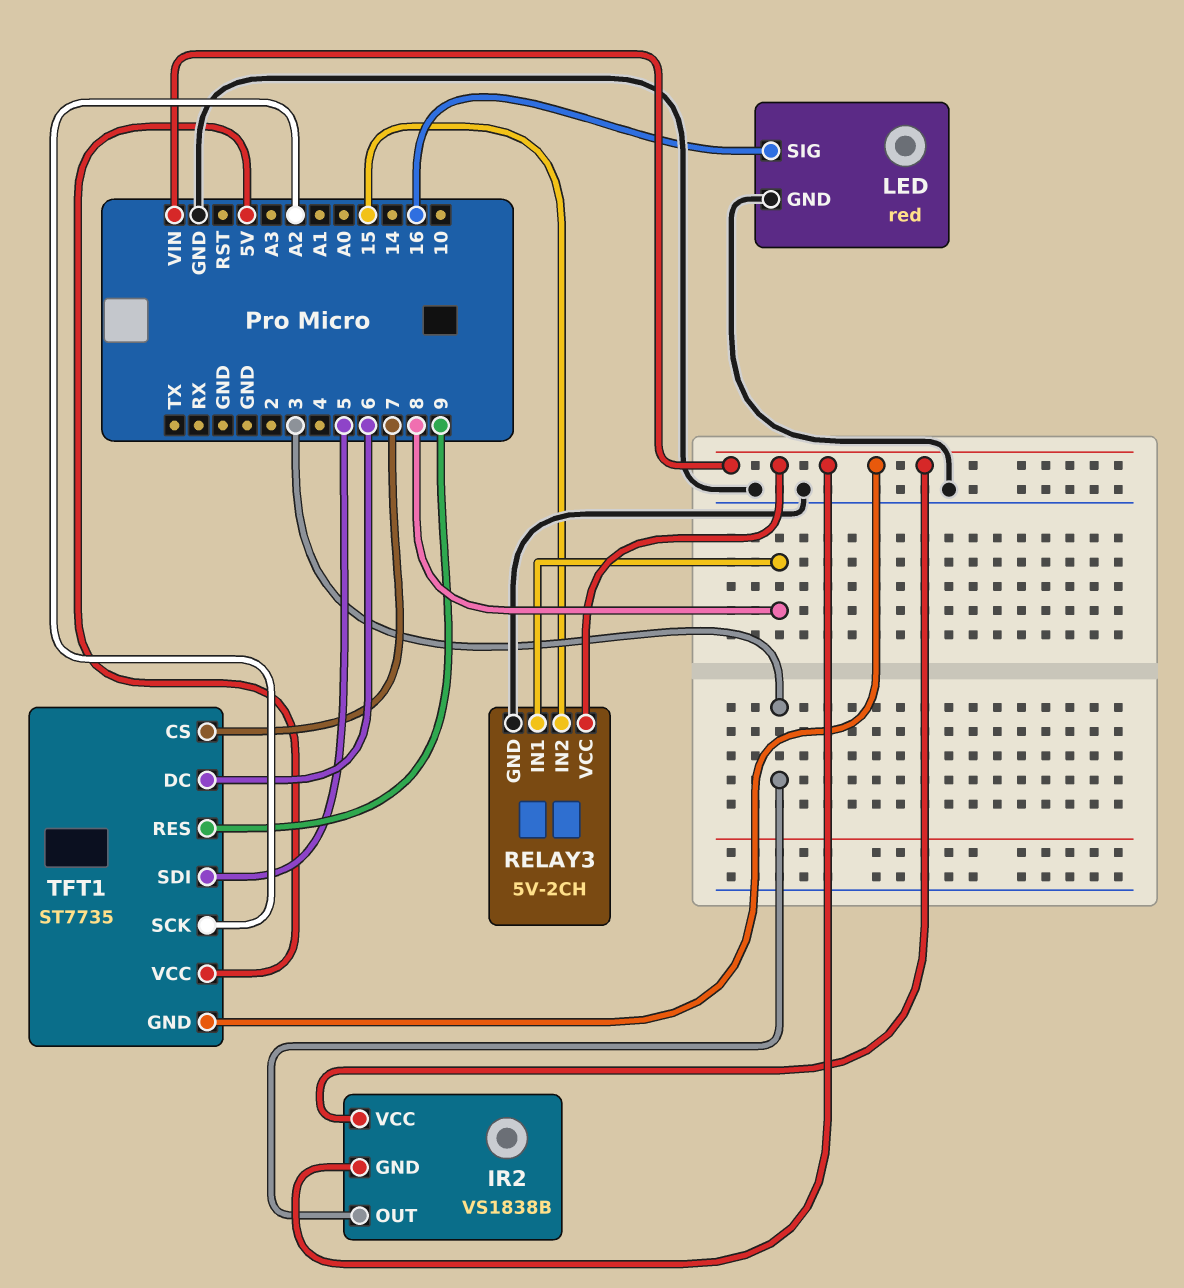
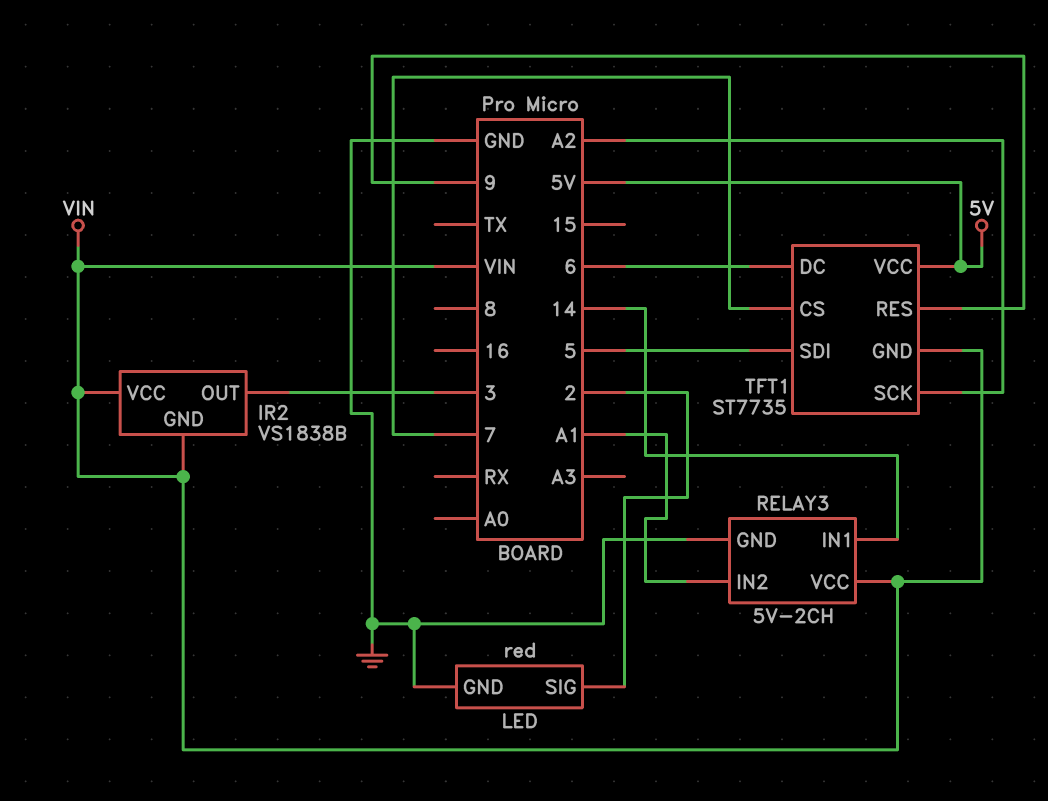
LED pin SIG: 16 -> 2
RELAY3 pin IN1: 8 -> 14
RELAY3 pin IN2: 15 -> A1

